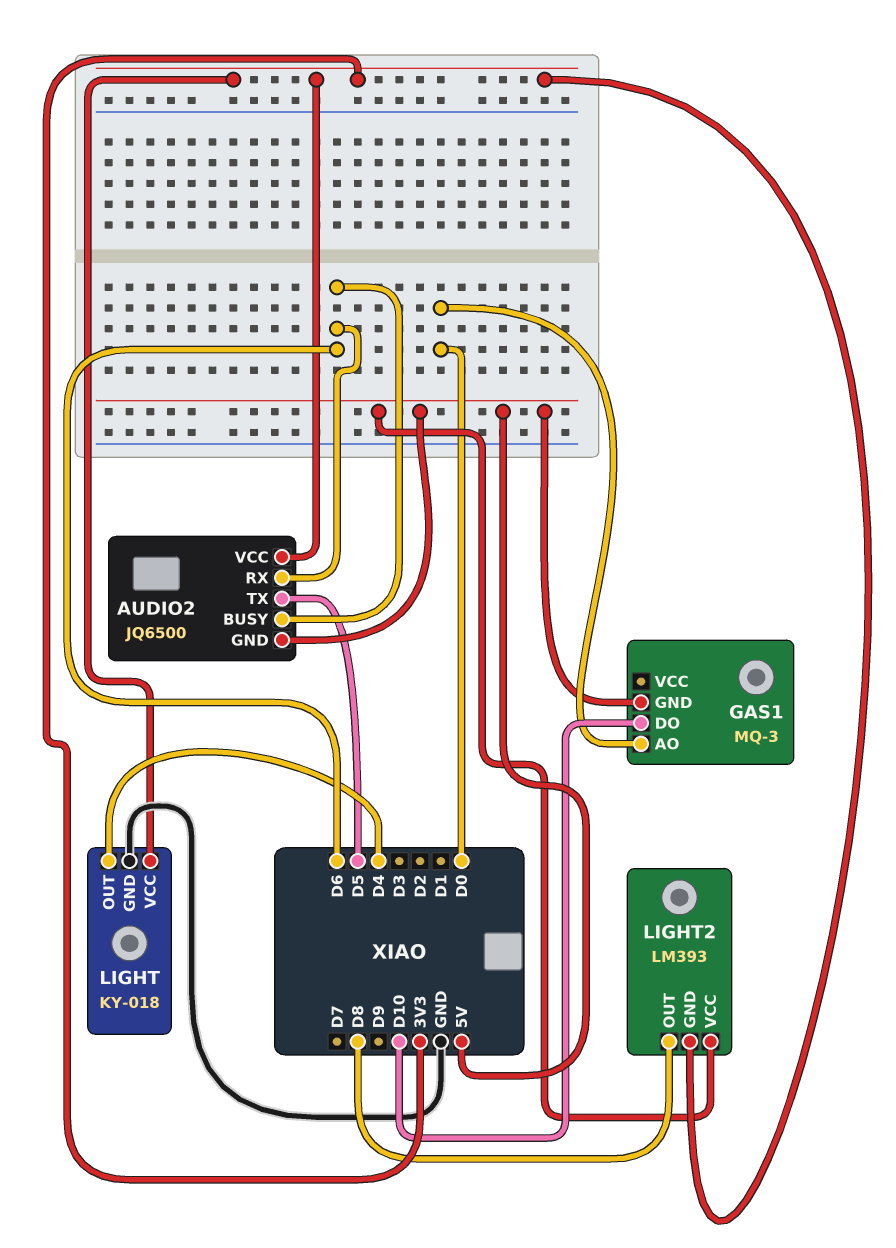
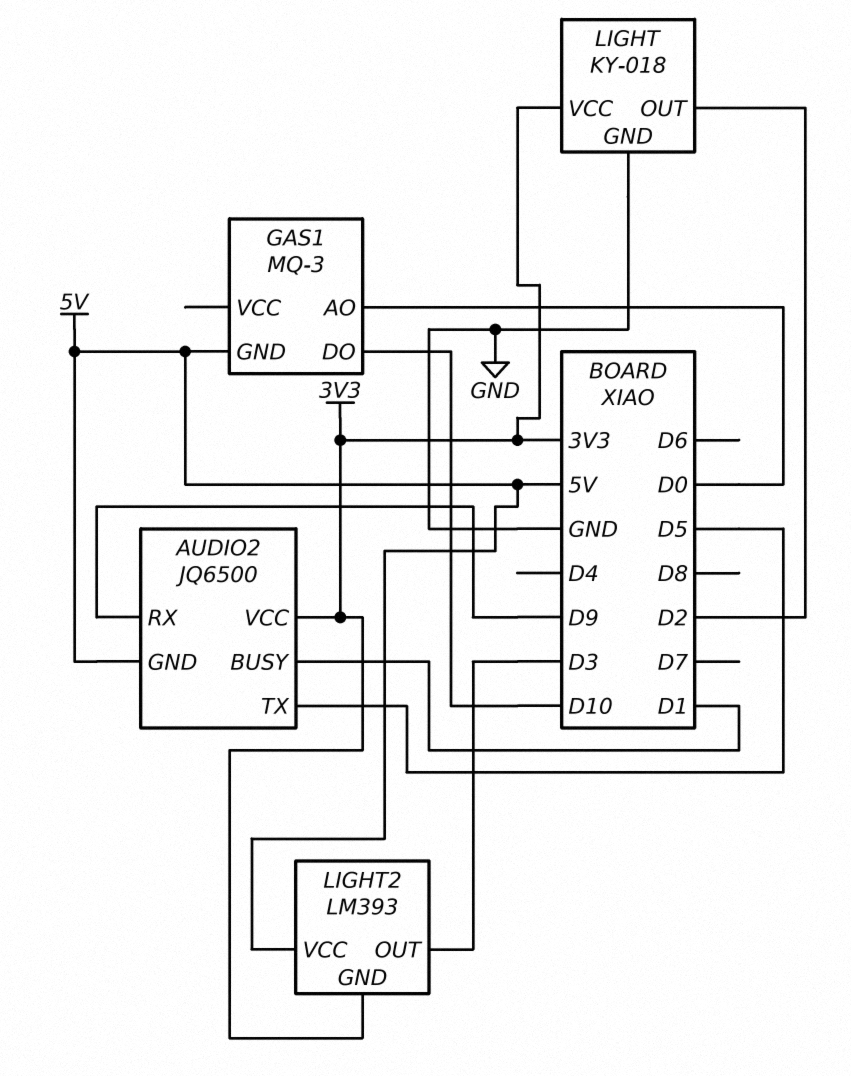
AUDIO2 pin BUSY: D6 -> D1
AUDIO2 pin RX: D6 -> D9
LIGHT pin OUT: D4 -> D2
LIGHT2 pin OUT: D8 -> D3

